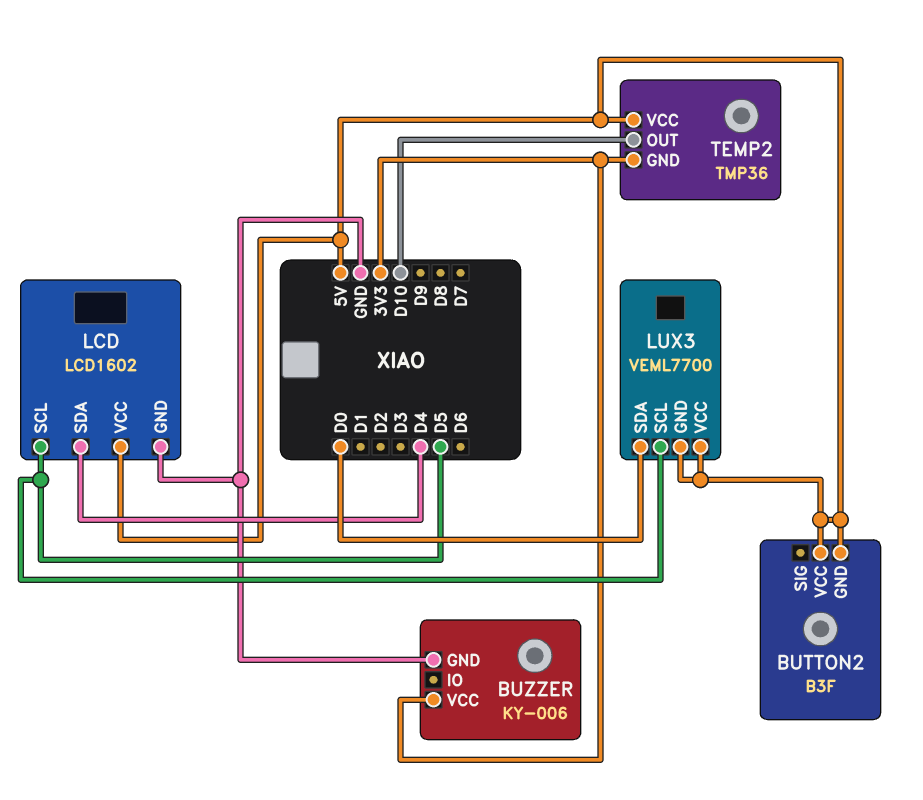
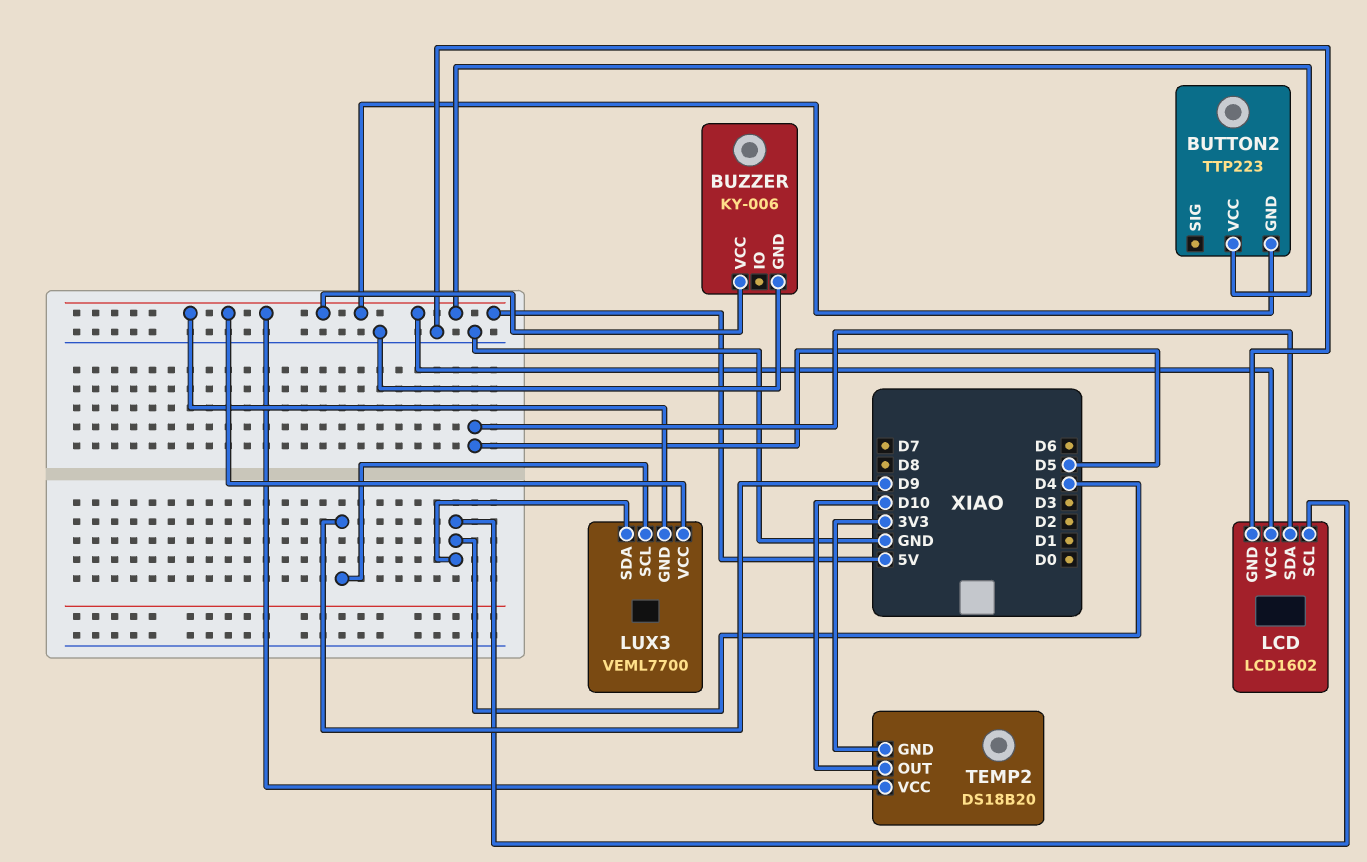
BUTTON2: B3F -> TTP223
BUZZER pin VCC: 3V3 -> 5V
LCD pin SCL: D5 -> D4
LCD pin SDA: D4 -> D5
LUX3 pin SCL: D5 -> D9
LUX3 pin SDA: D0 -> D4
TEMP2: TMP36 -> DS18B20

